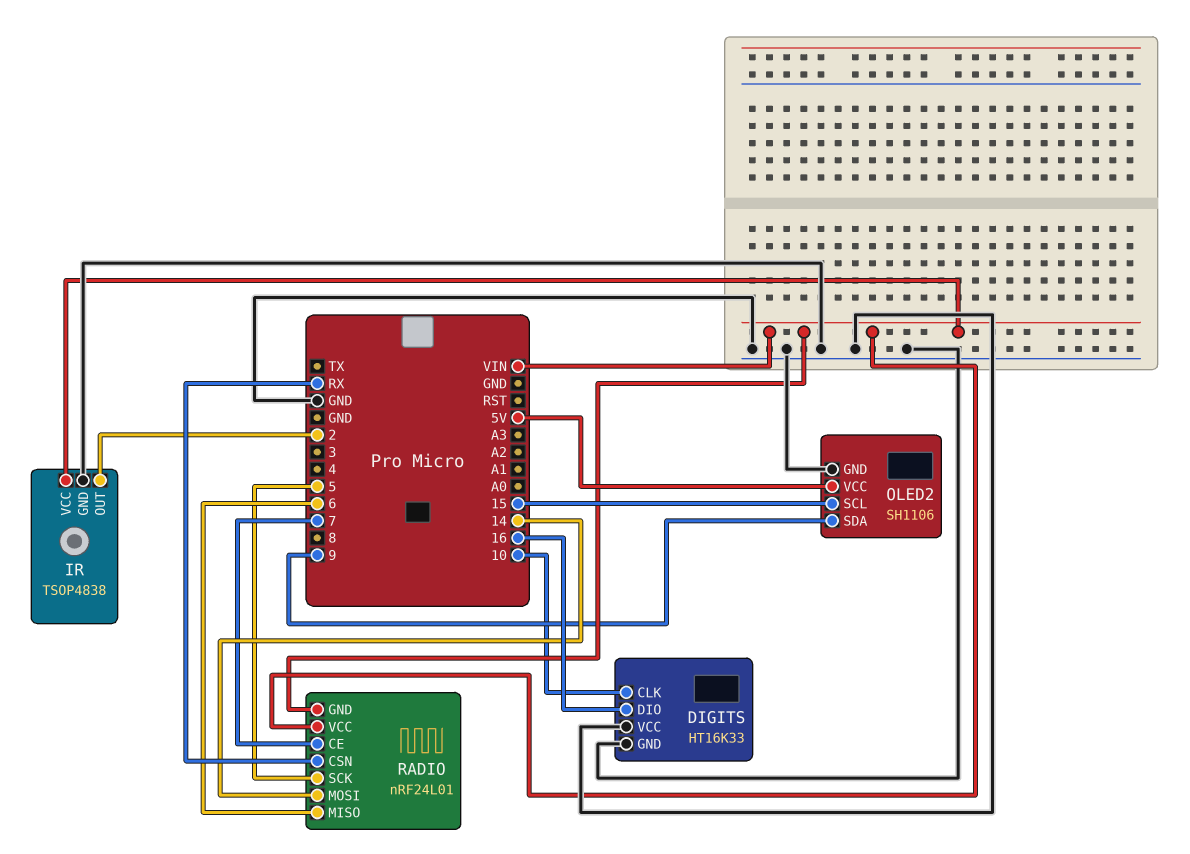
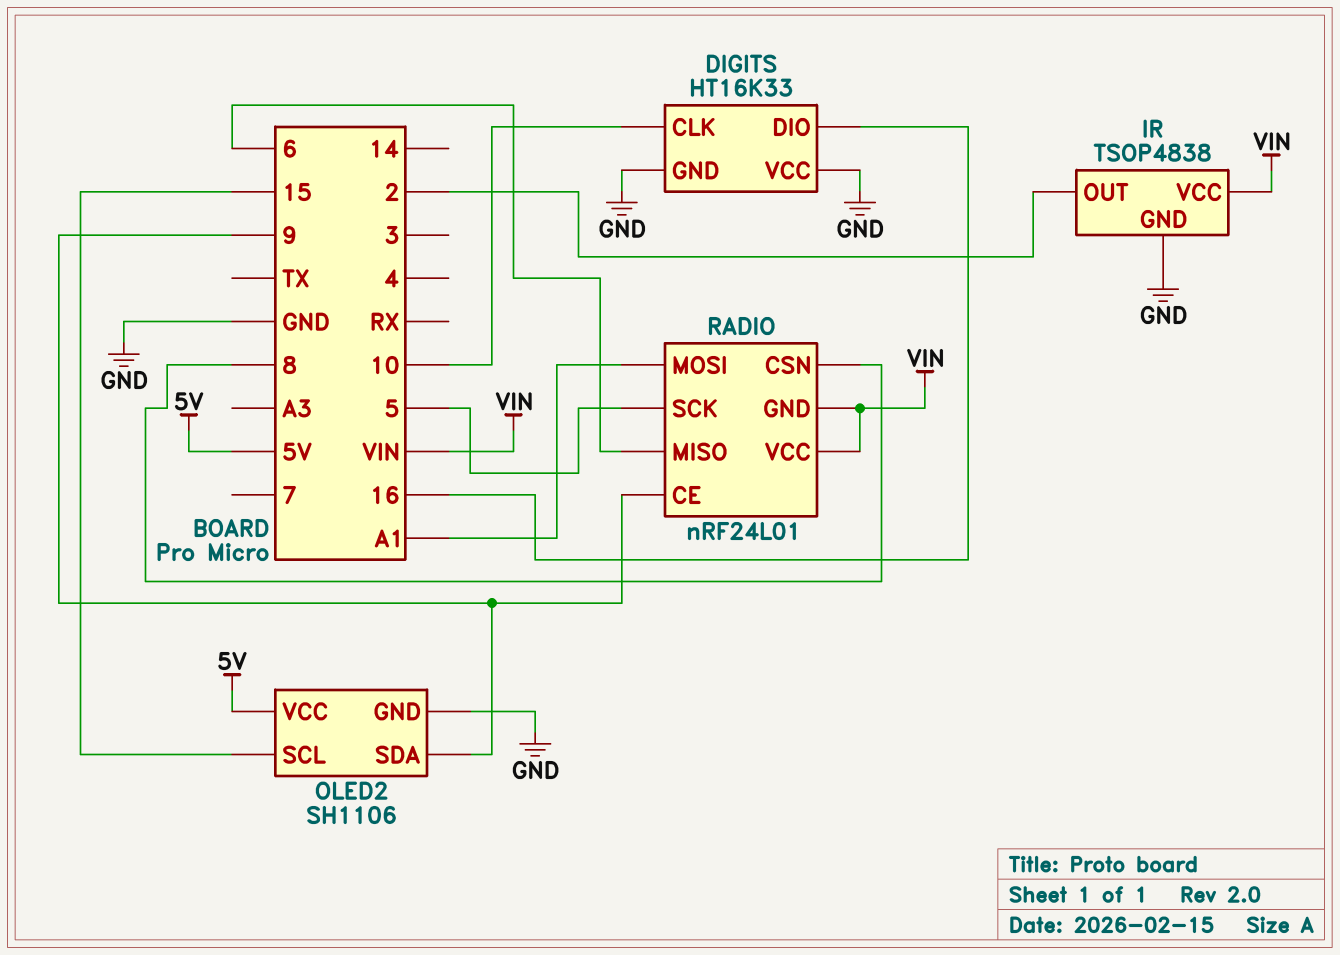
RADIO pin CE: 7 -> 9
RADIO pin CSN: RX -> 8
RADIO pin MOSI: 14 -> A1

